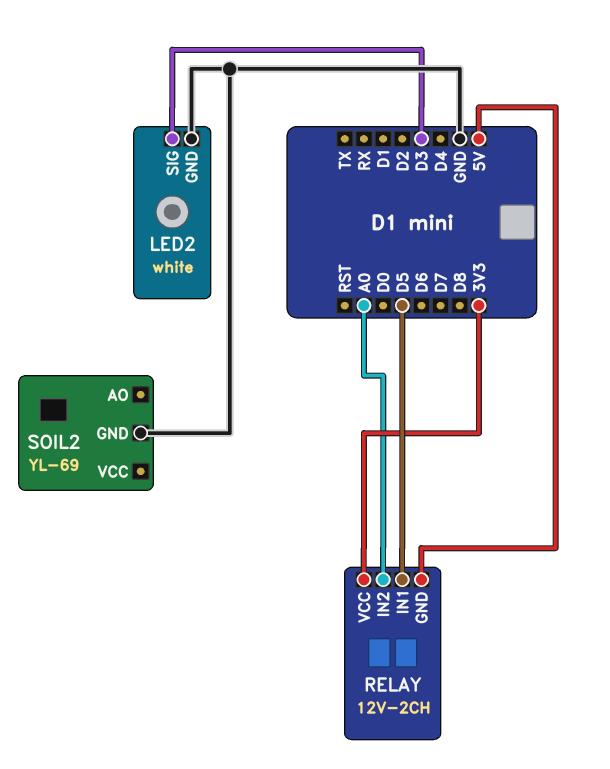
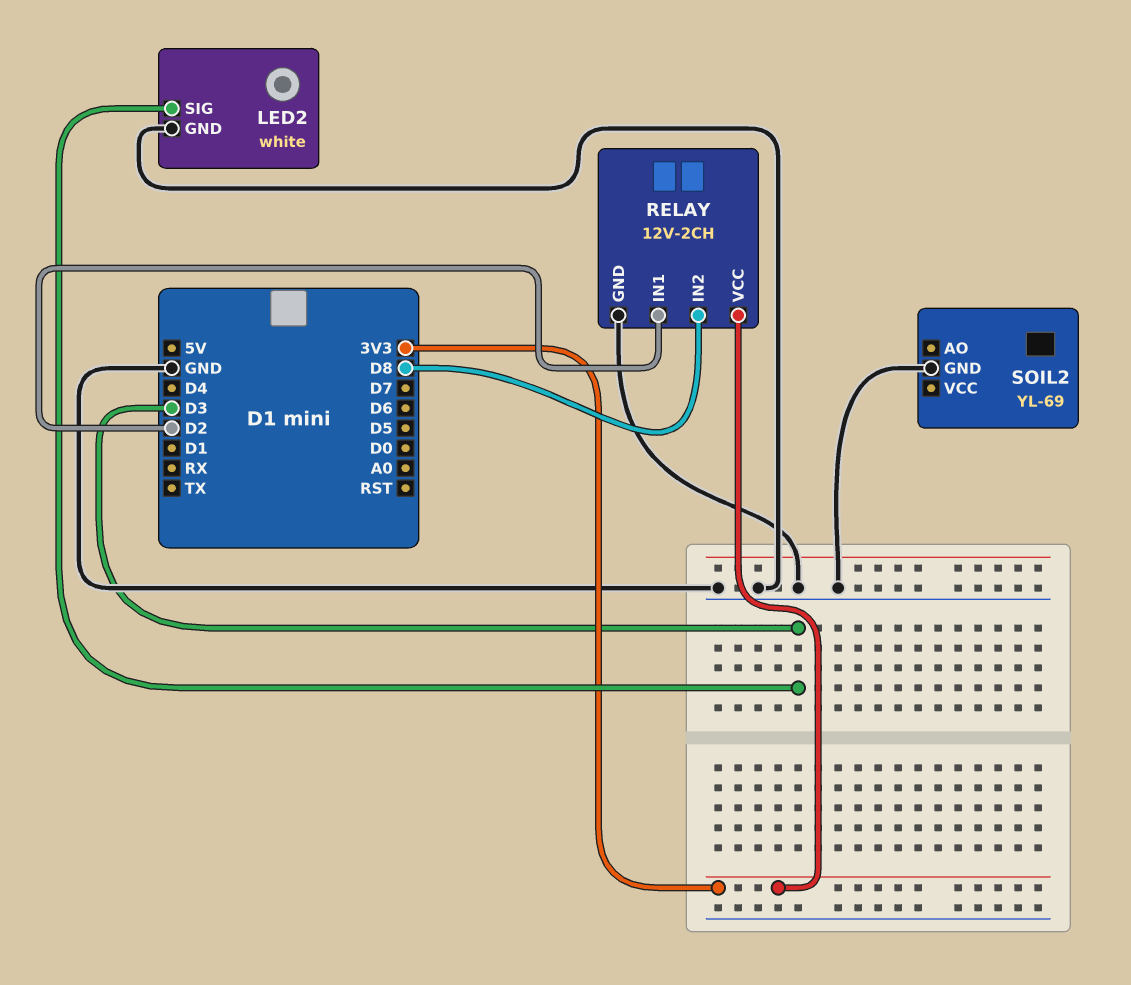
RELAY pin GND: 5V -> GND
RELAY pin IN1: D5 -> D2
RELAY pin IN2: A0 -> D8

